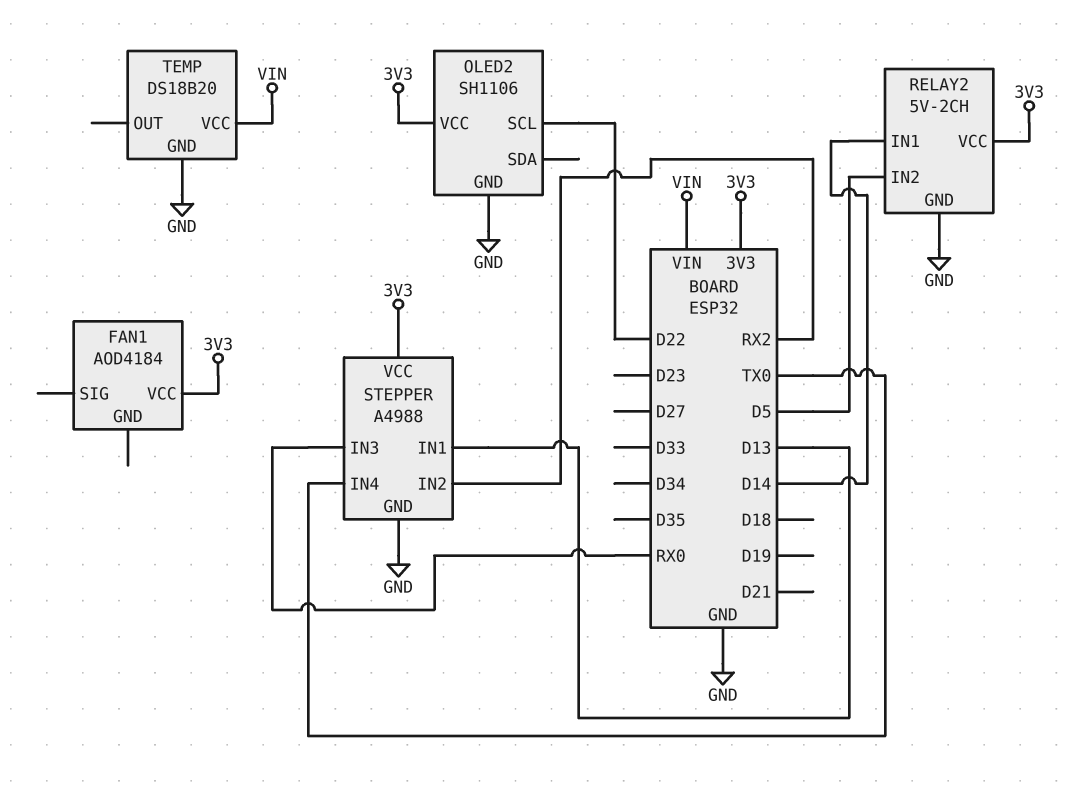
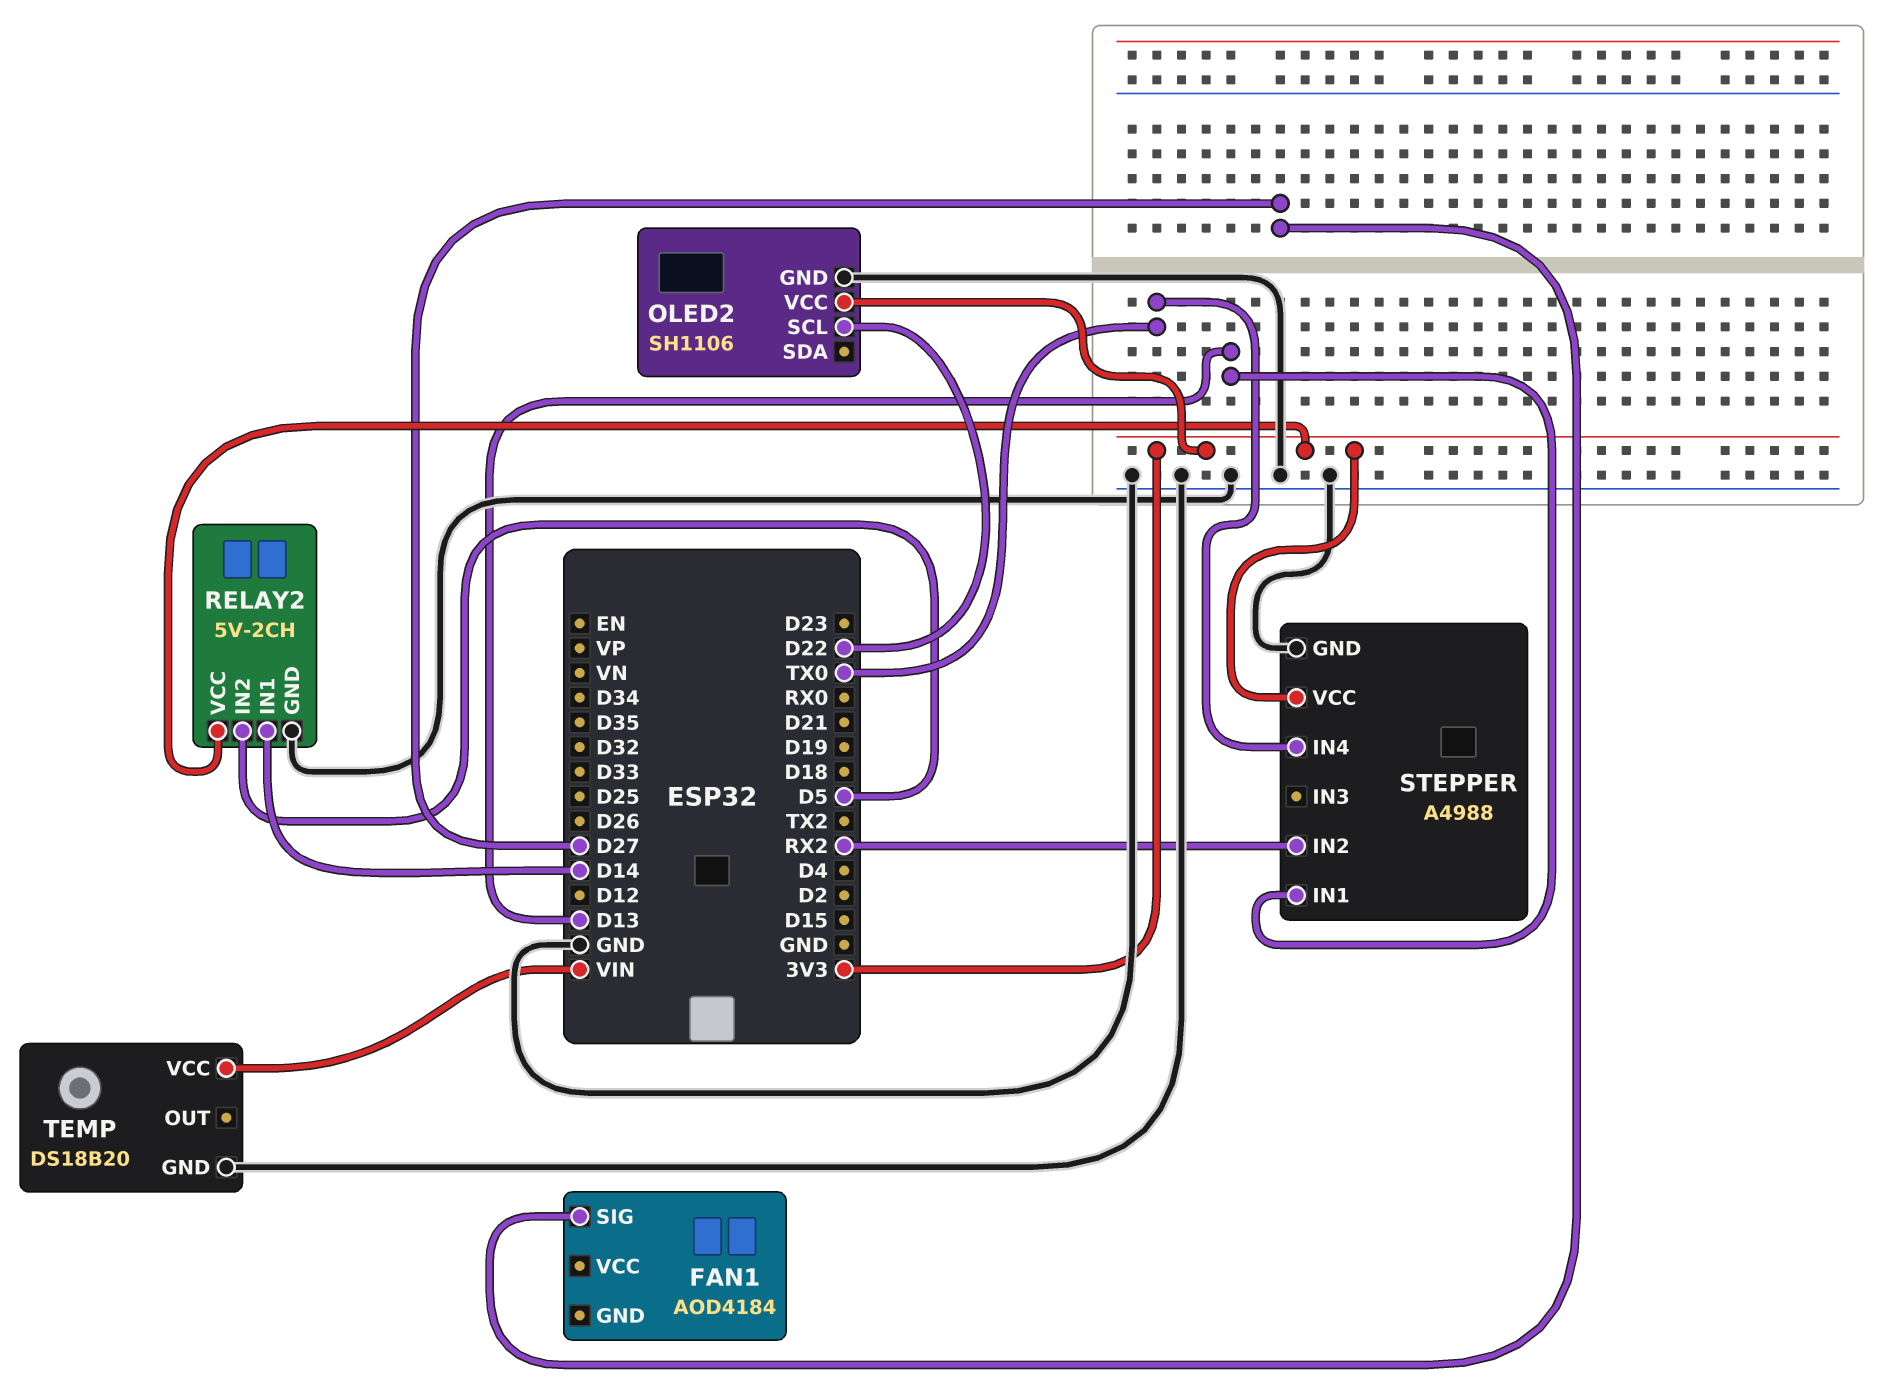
FAN1 pin SIG: none -> D27
FAN1 pin VCC: 3V3 -> none
STEPPER pin IN3: RX0 -> none

